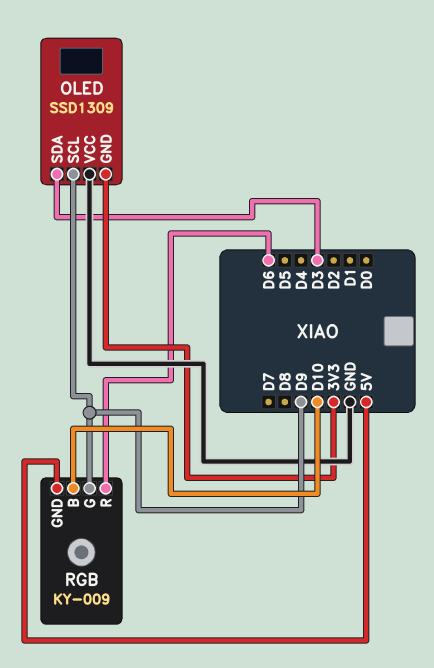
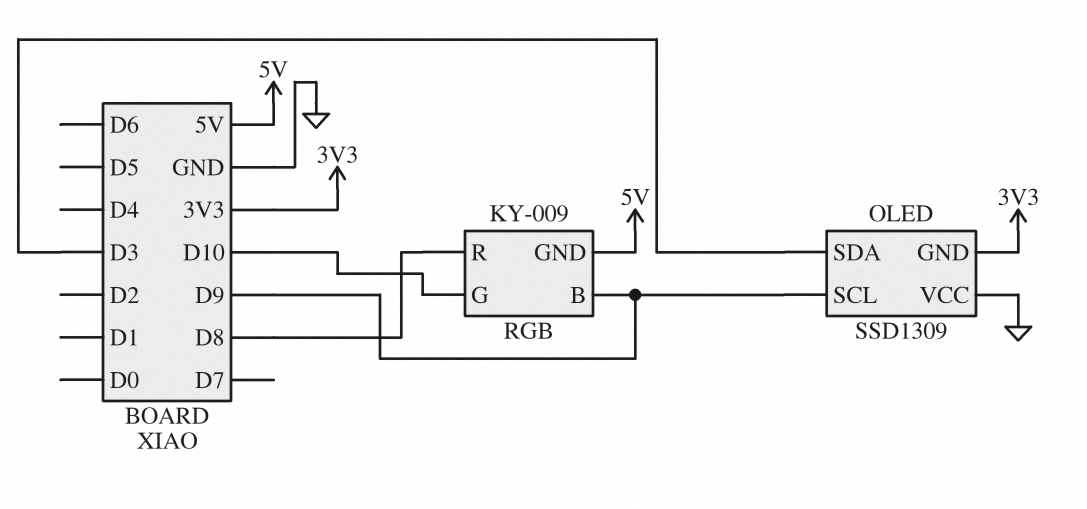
RGB pin B: D10 -> D9
RGB pin G: D9 -> D10
RGB pin R: D6 -> D8

